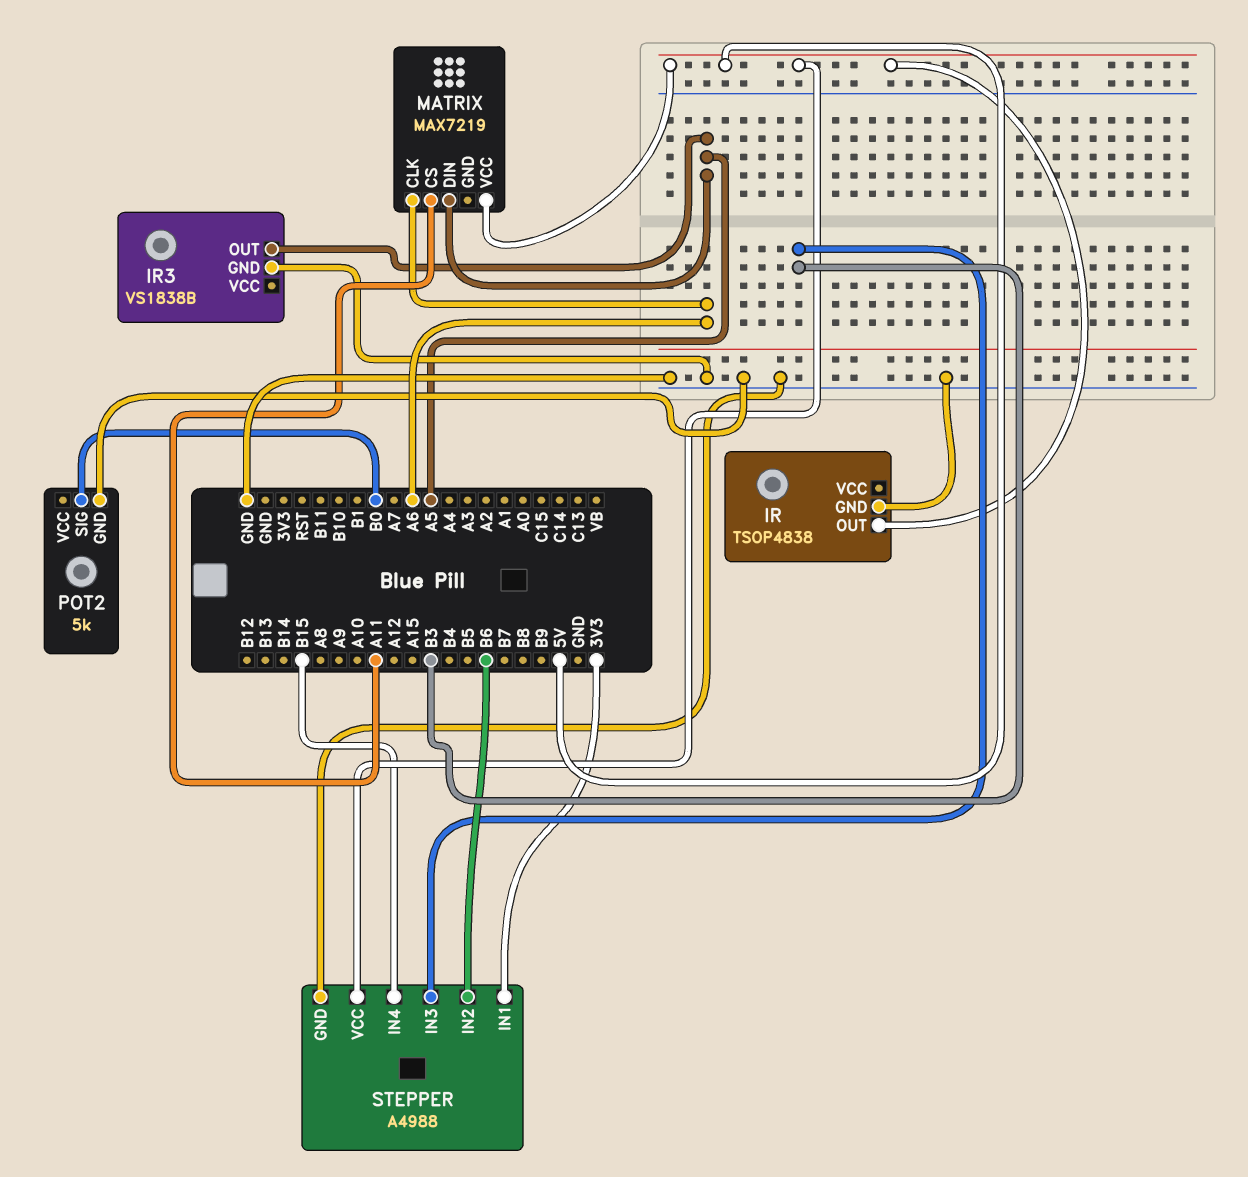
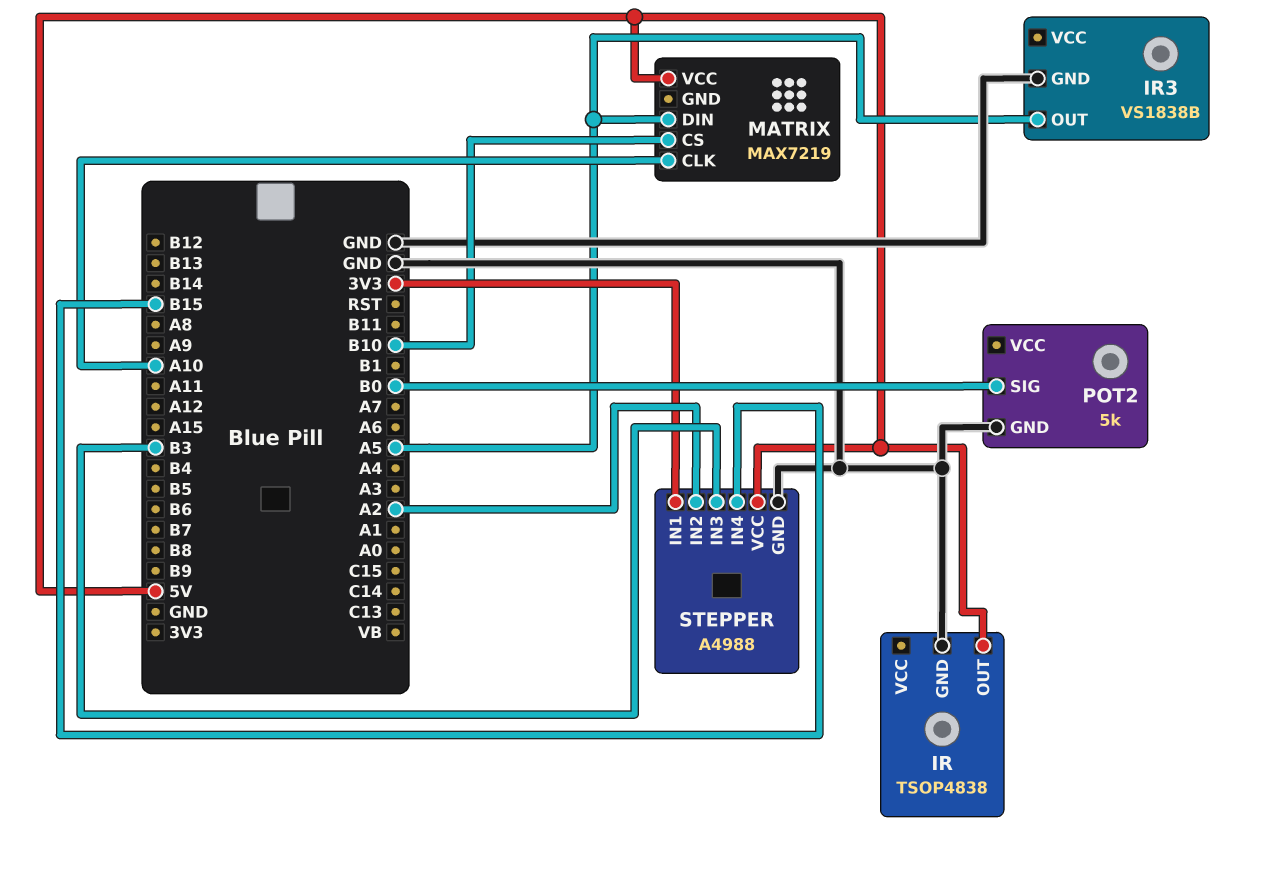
MATRIX pin CLK: A6 -> A10
MATRIX pin CS: A11 -> B10
STEPPER pin IN2: B6 -> A2

